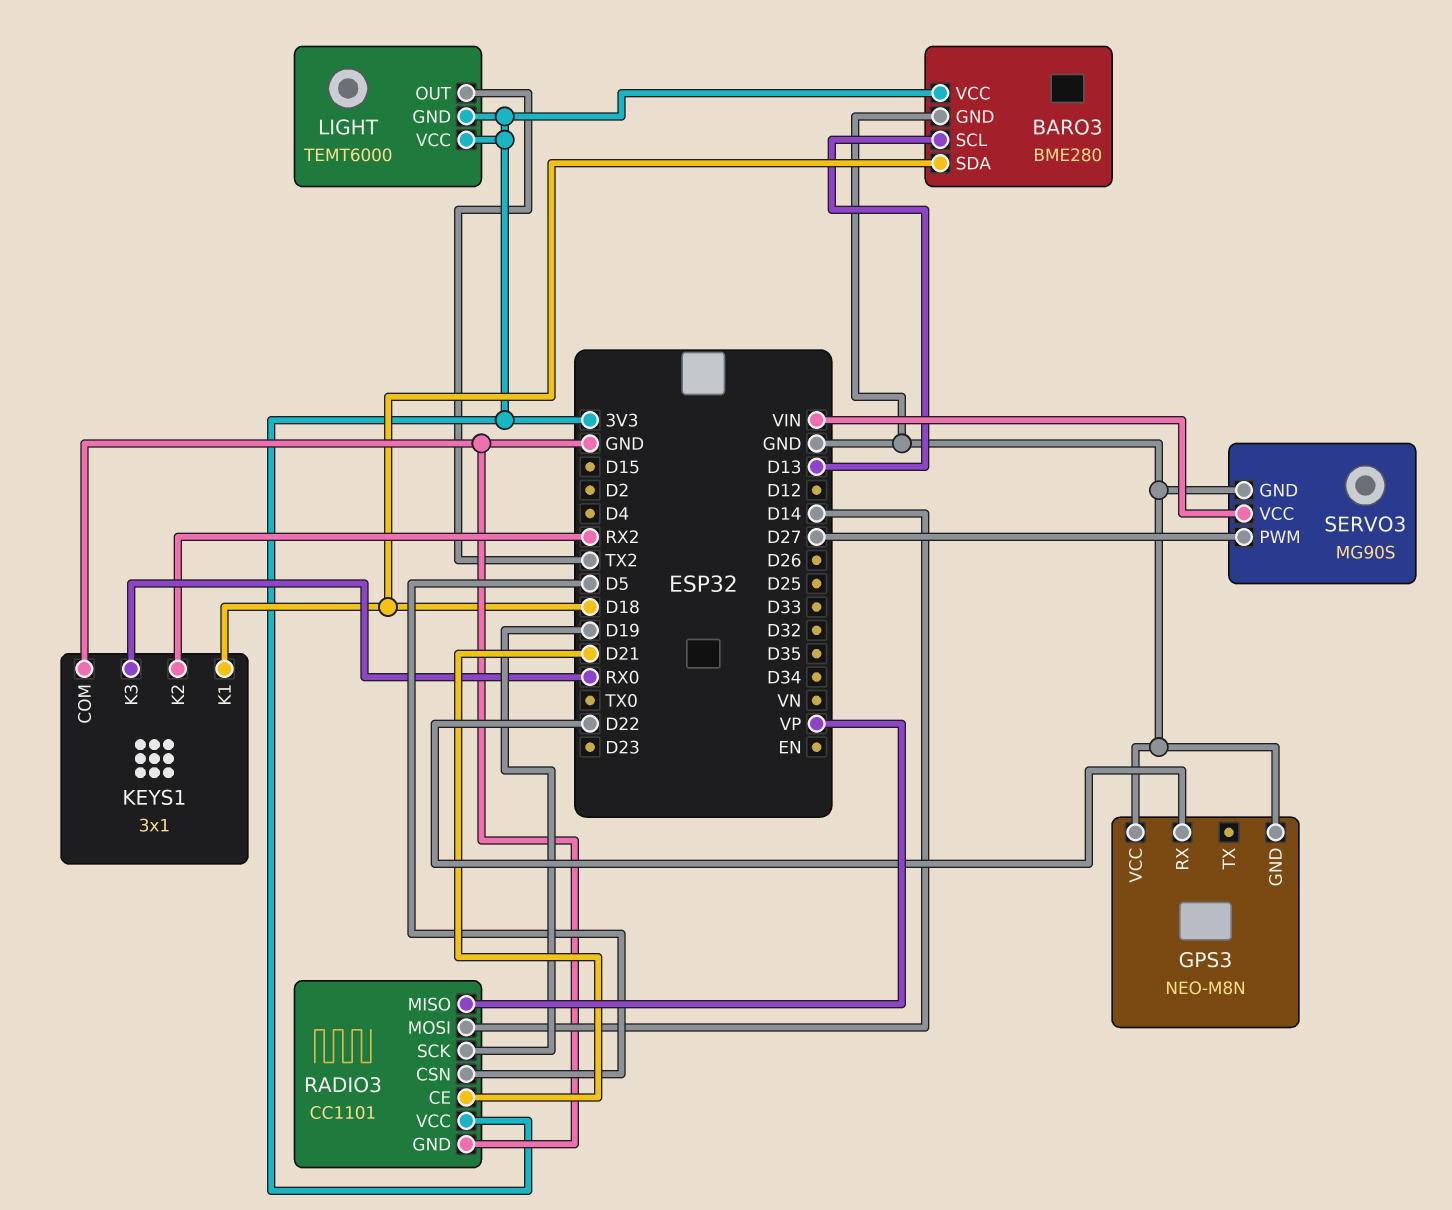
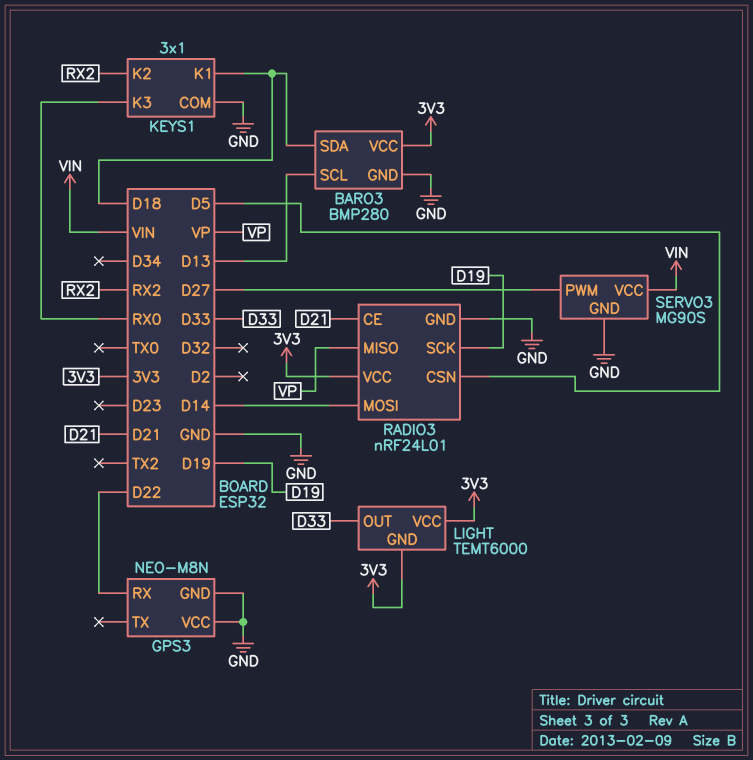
BARO3: BME280 -> BMP280
LIGHT pin OUT: TX2 -> D33
RADIO3: CC1101 -> nRF24L01

